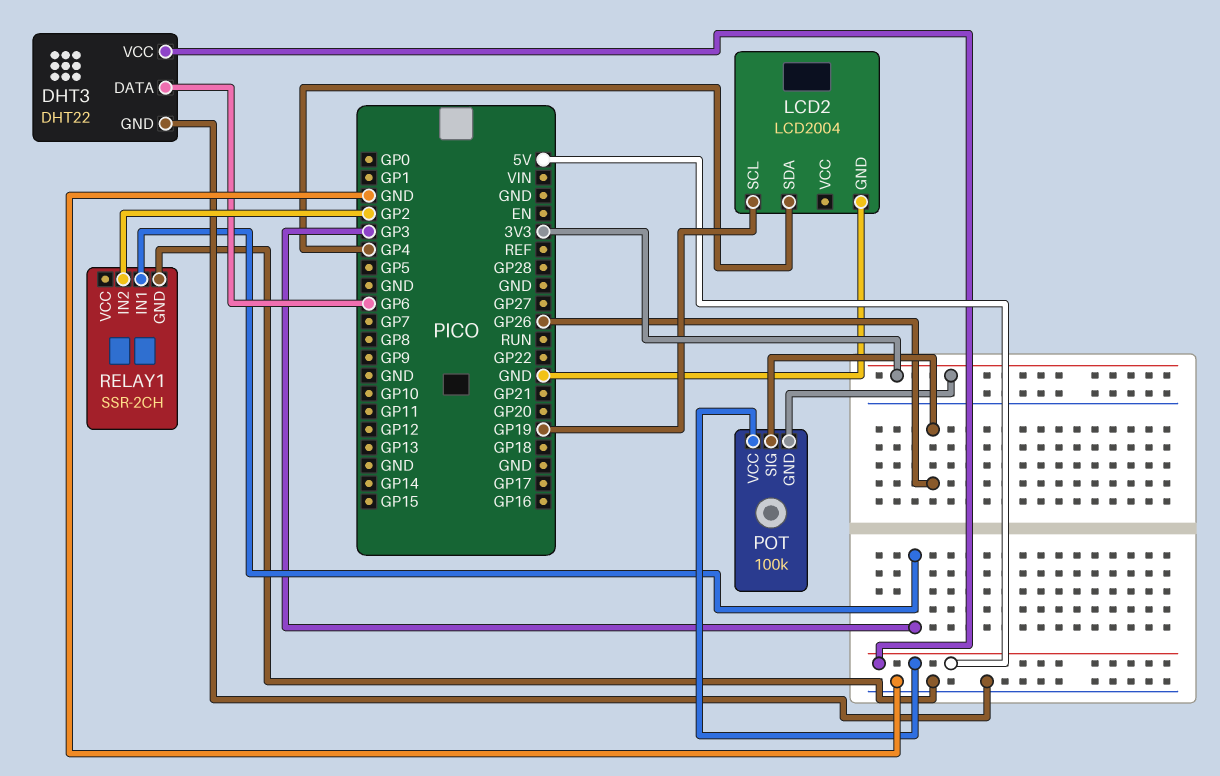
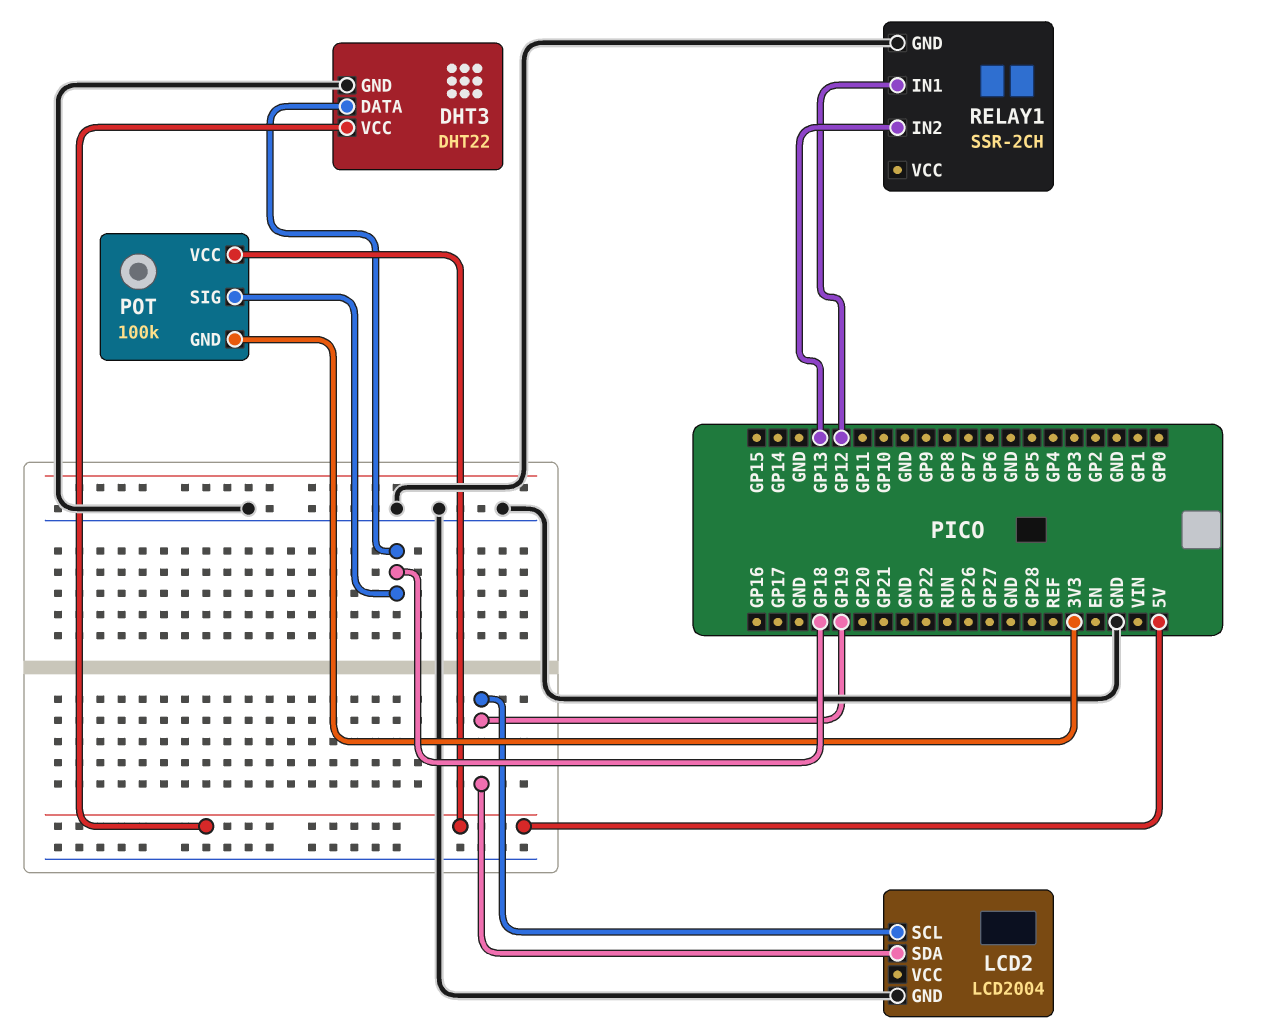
DHT3 pin DATA: GP6 -> GP18
LCD2 pin SDA: GP4 -> GP19
POT pin SIG: GP26 -> GP18
RELAY1 pin IN1: GP3 -> GP12
RELAY1 pin IN2: GP2 -> GP13

